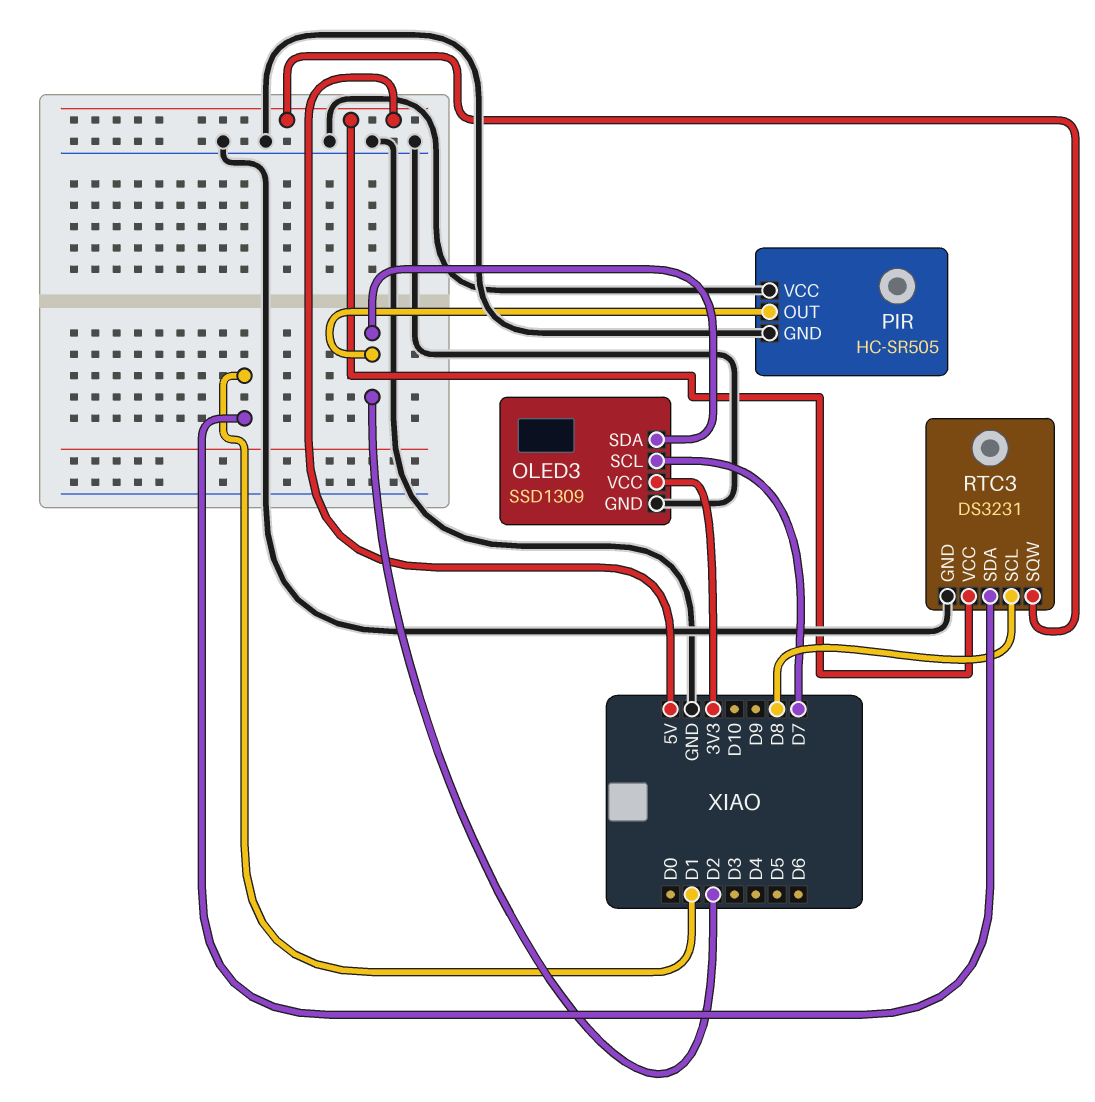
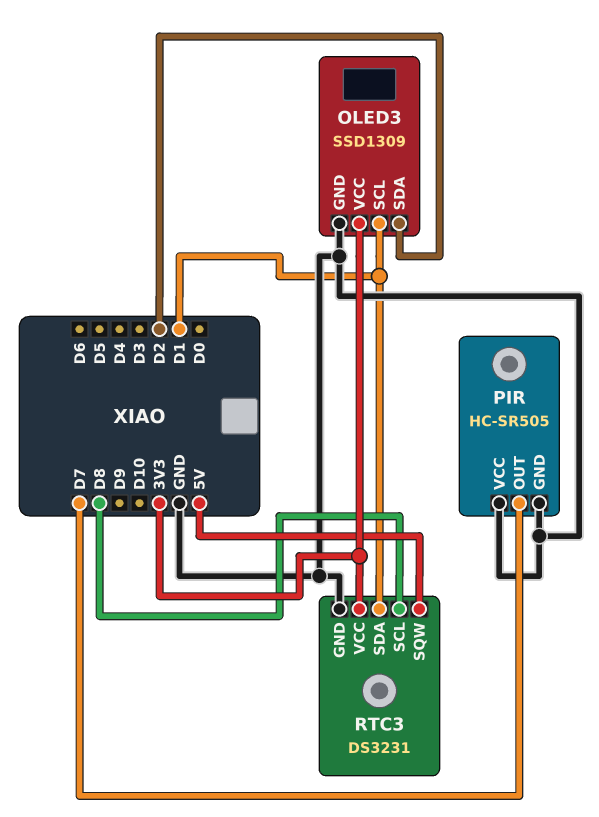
OLED3 pin SCL: D7 -> D1
PIR pin OUT: D2 -> D7
RTC3 pin VCC: 5V -> 3V3

